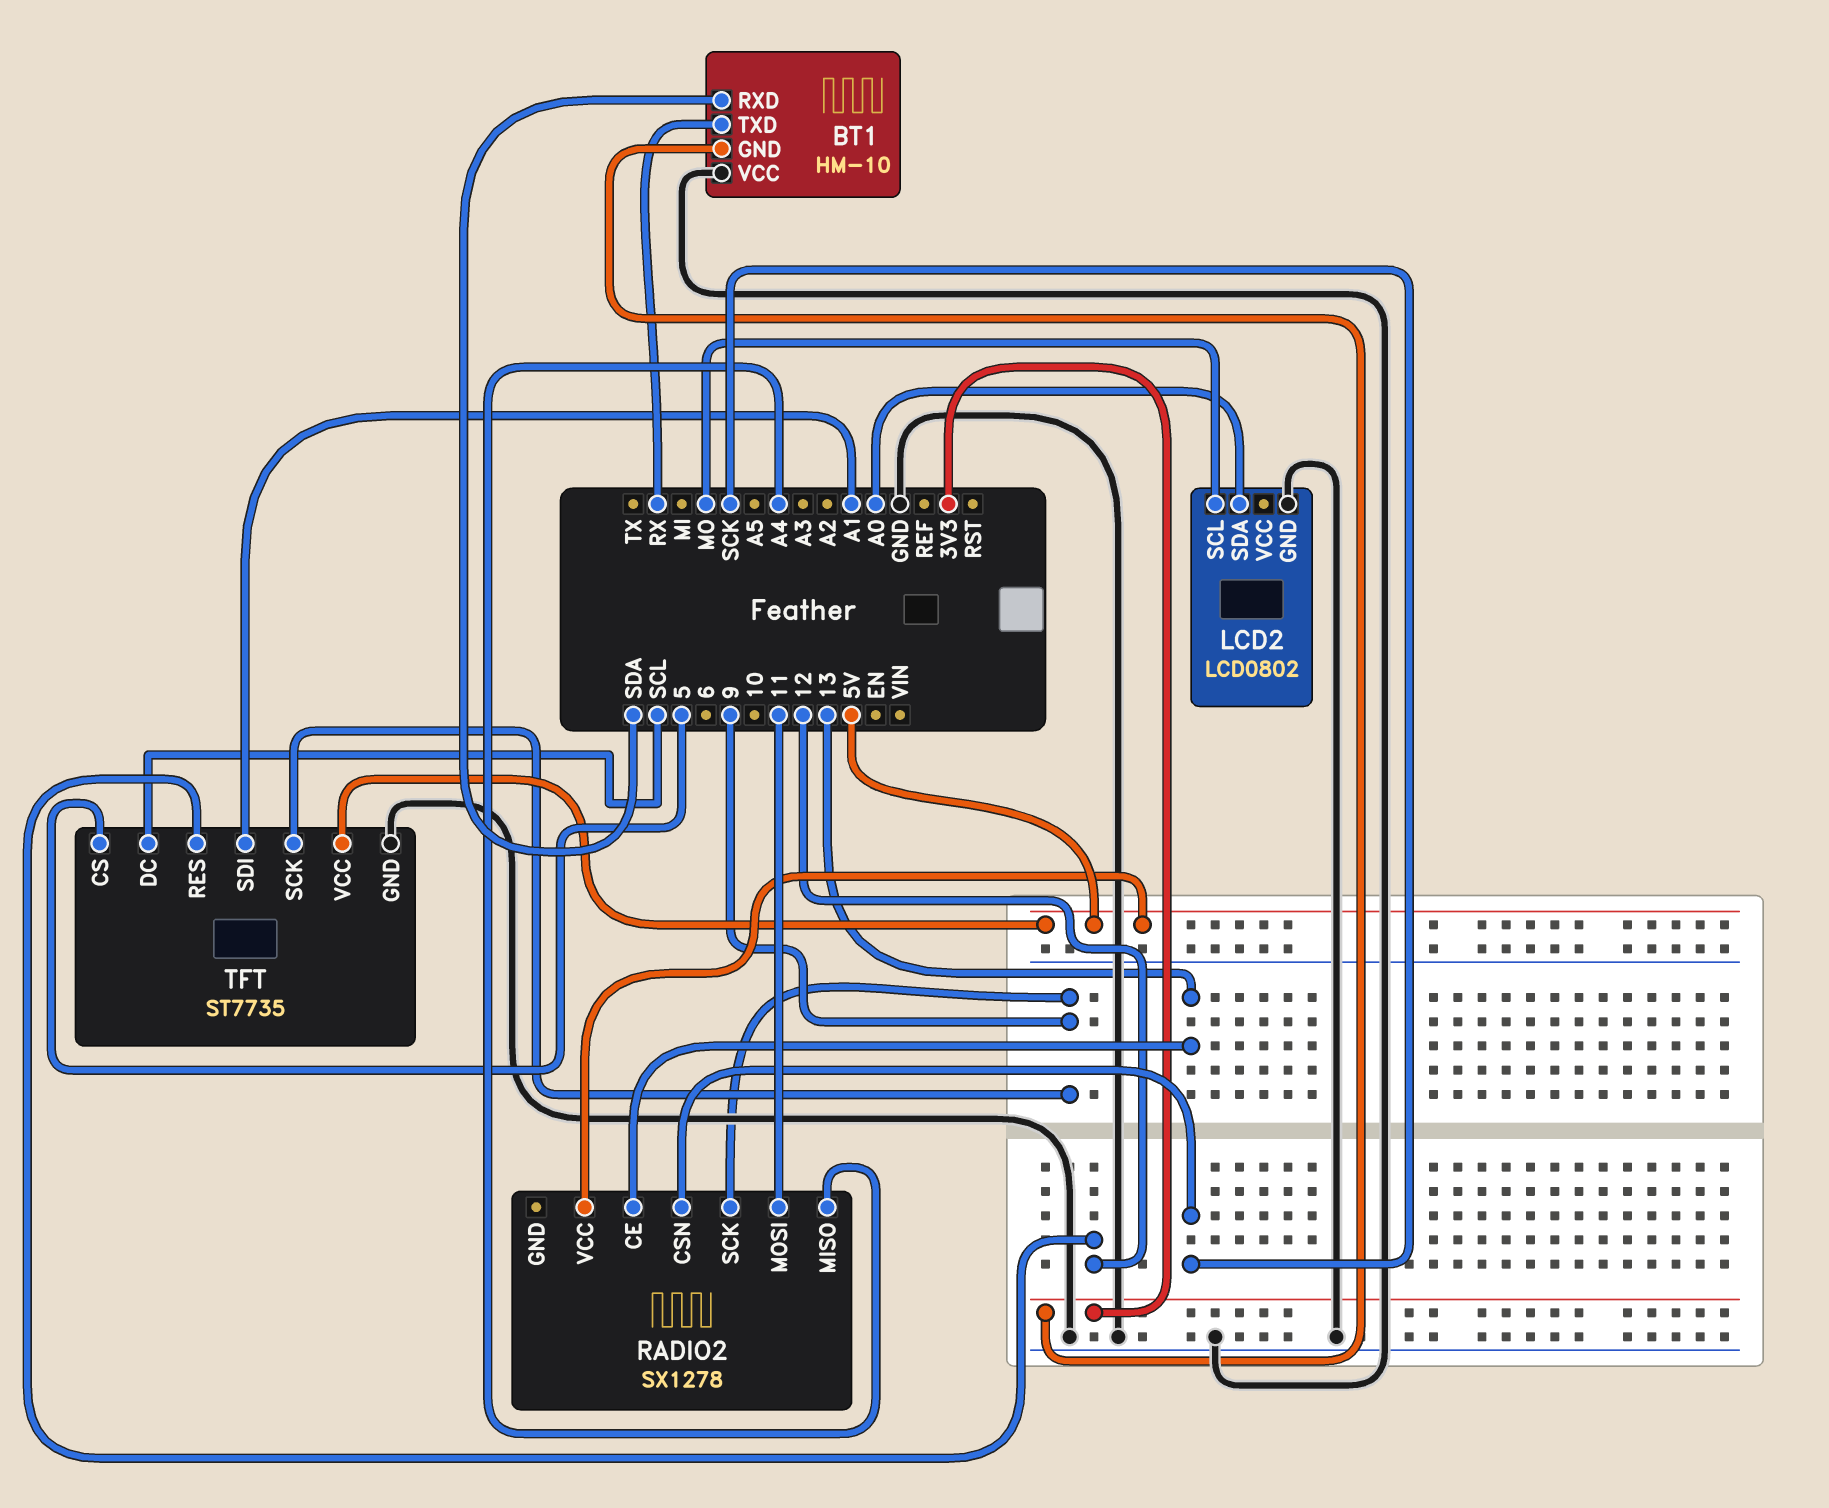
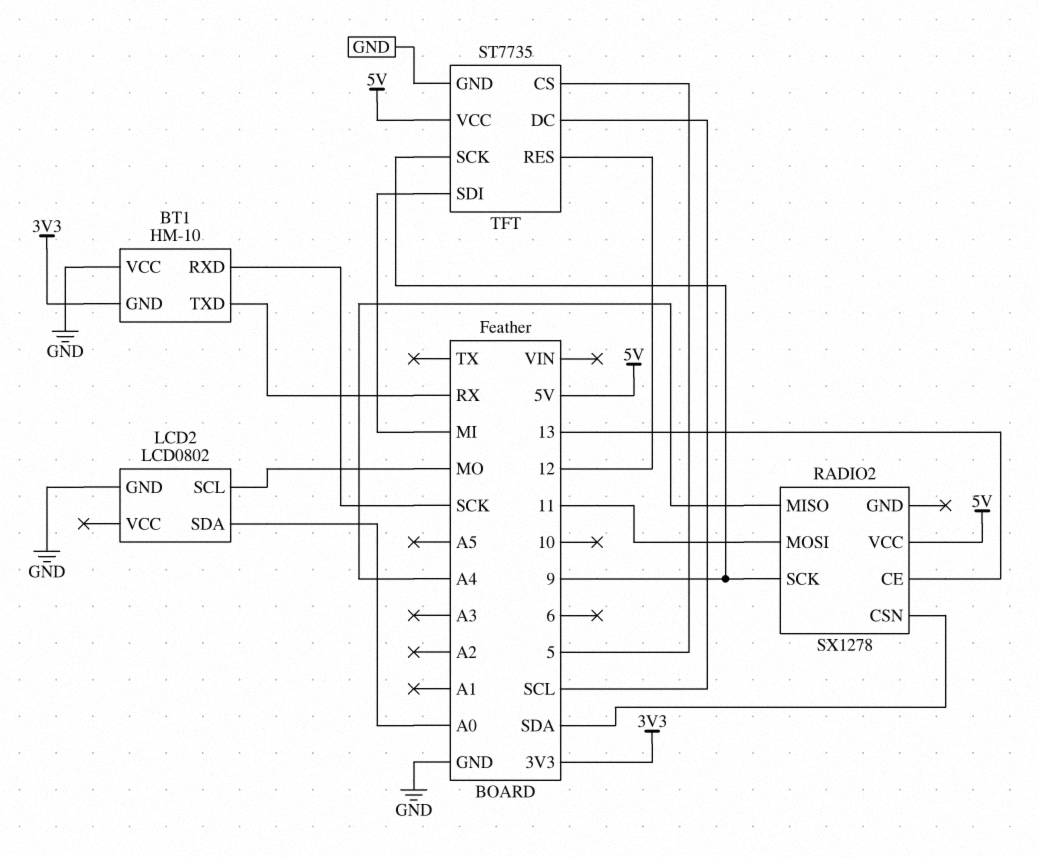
BT1 pin RXD: SDA -> SCK
RADIO2 pin CSN: SCK -> SDA
TFT pin SDI: A1 -> MI

